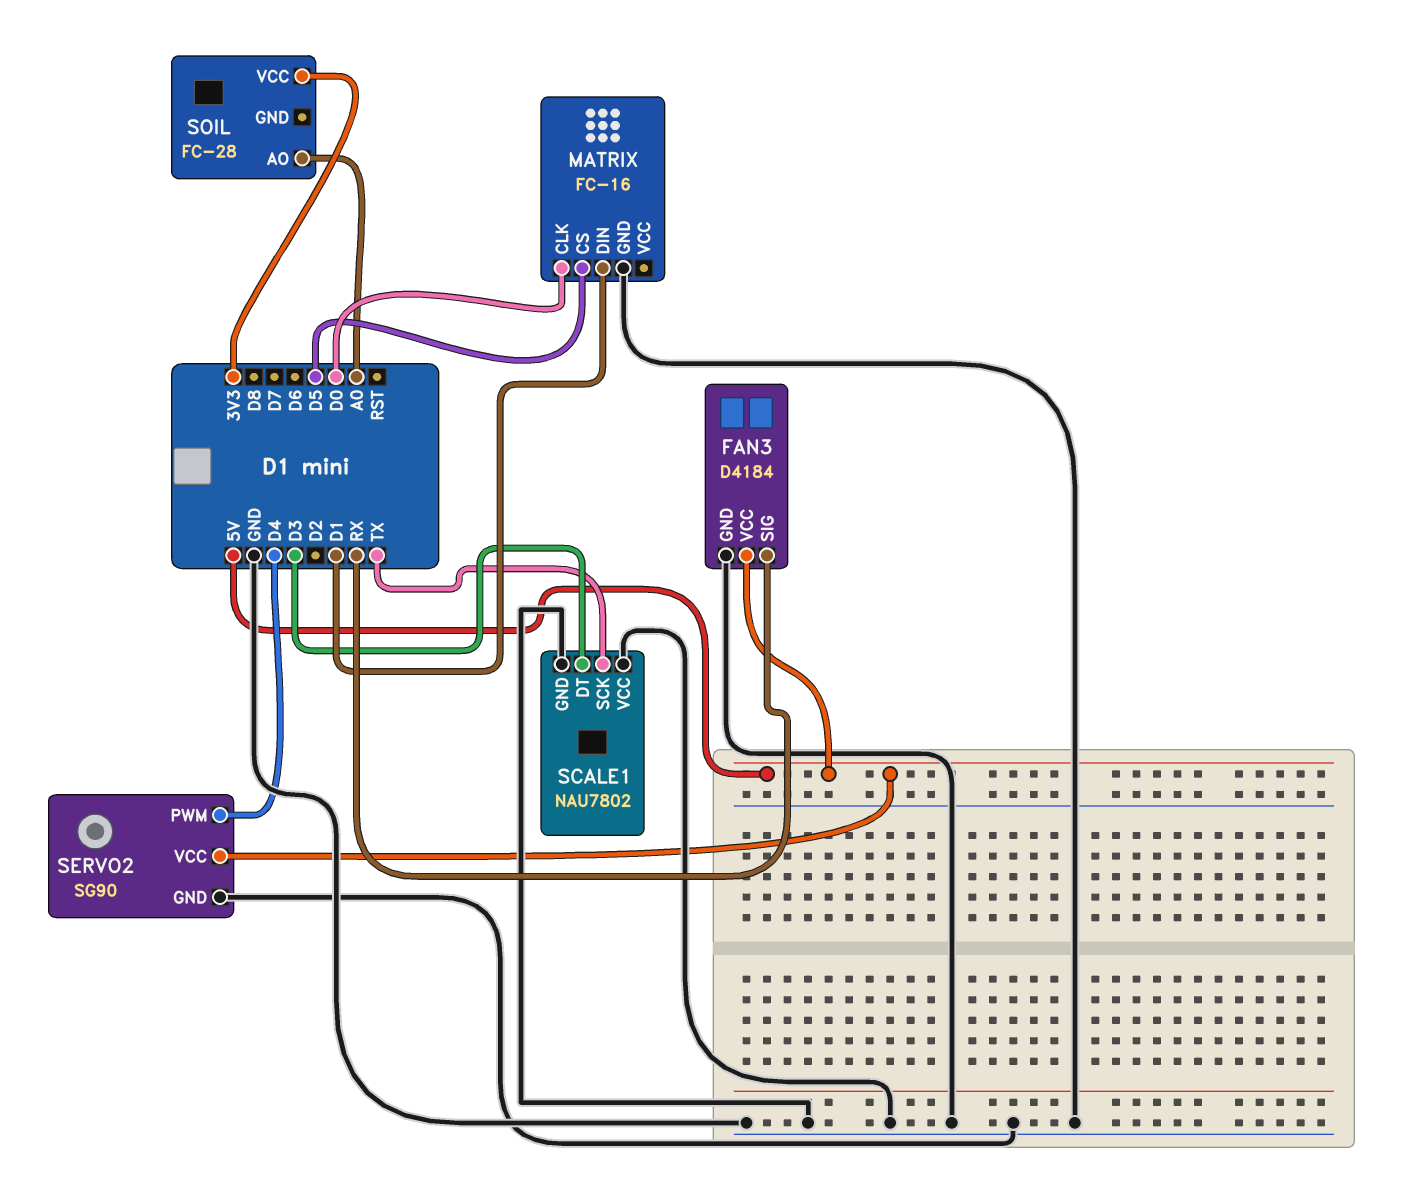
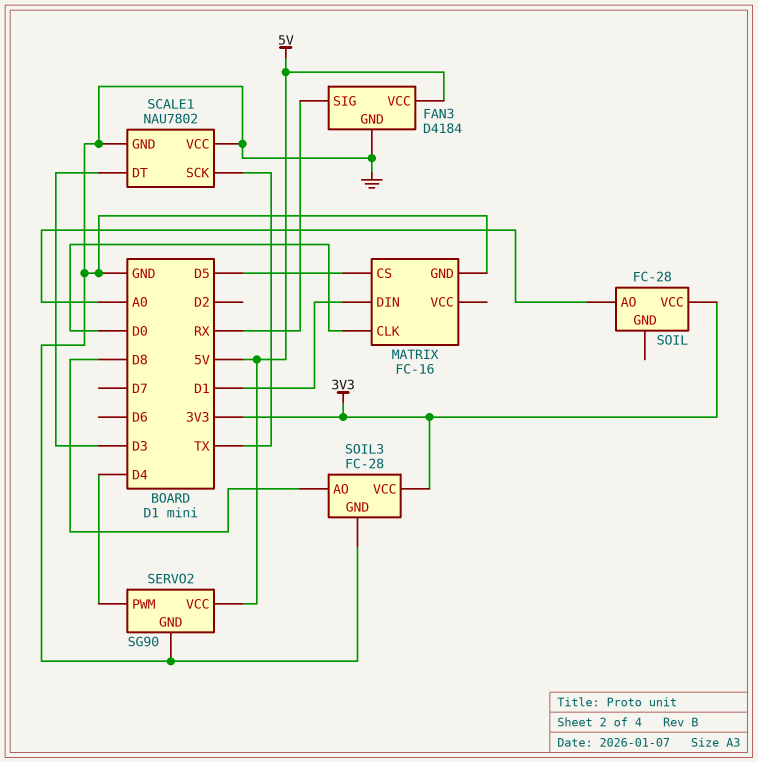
SOIL3: none -> FC-28
SOIL3 pin AO: none -> D8
SOIL3 pin GND: none -> GND
SOIL3 pin VCC: none -> 3V3

